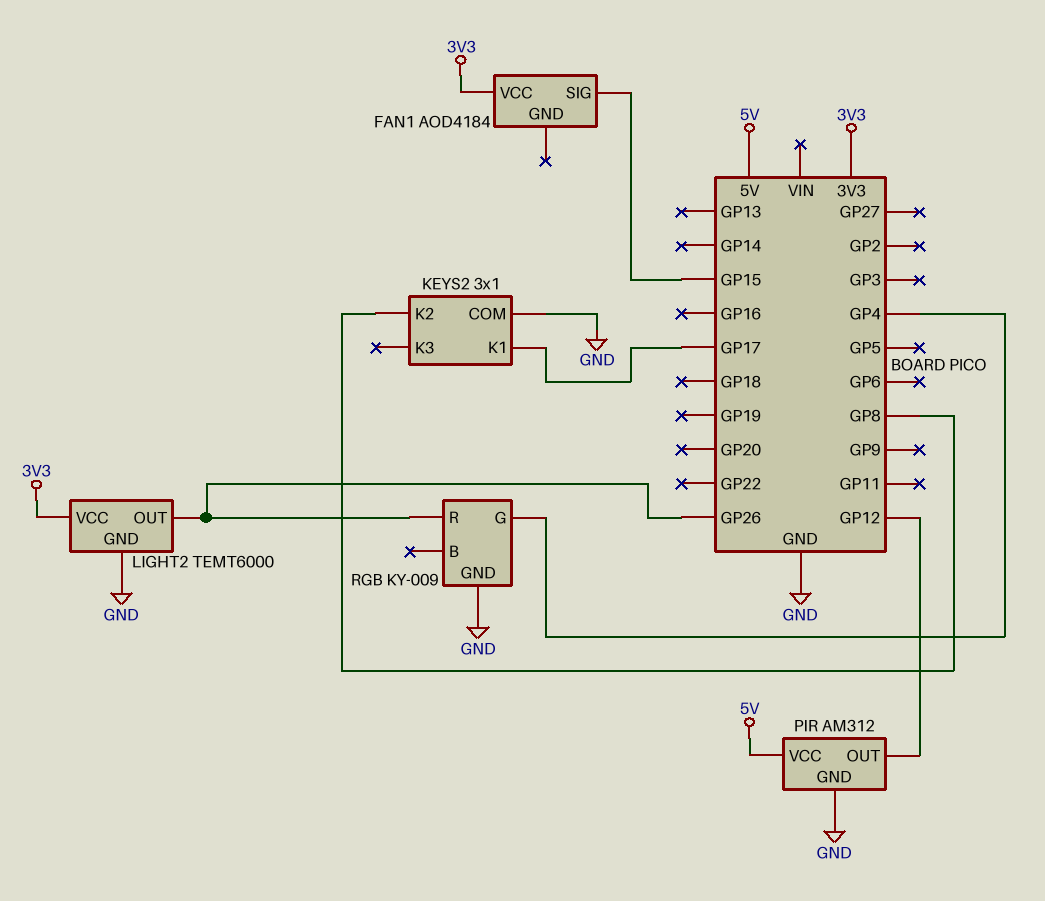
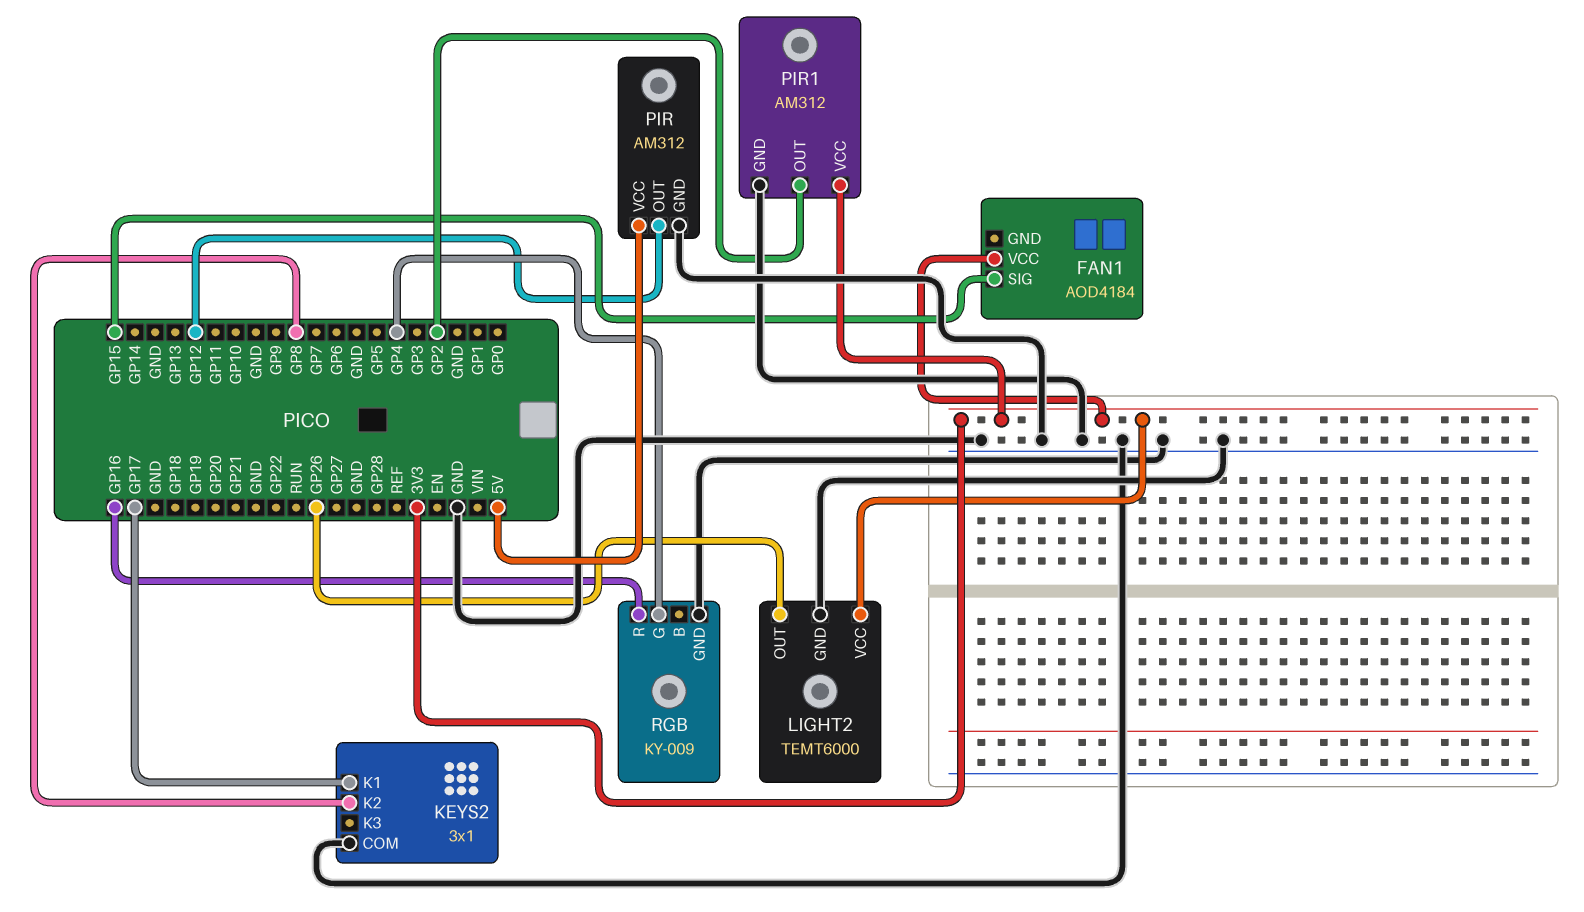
PIR1: none -> AM312
PIR1 pin GND: none -> GND
PIR1 pin OUT: none -> GP2
PIR1 pin VCC: none -> 3V3
RGB pin R: GP26 -> GP16

